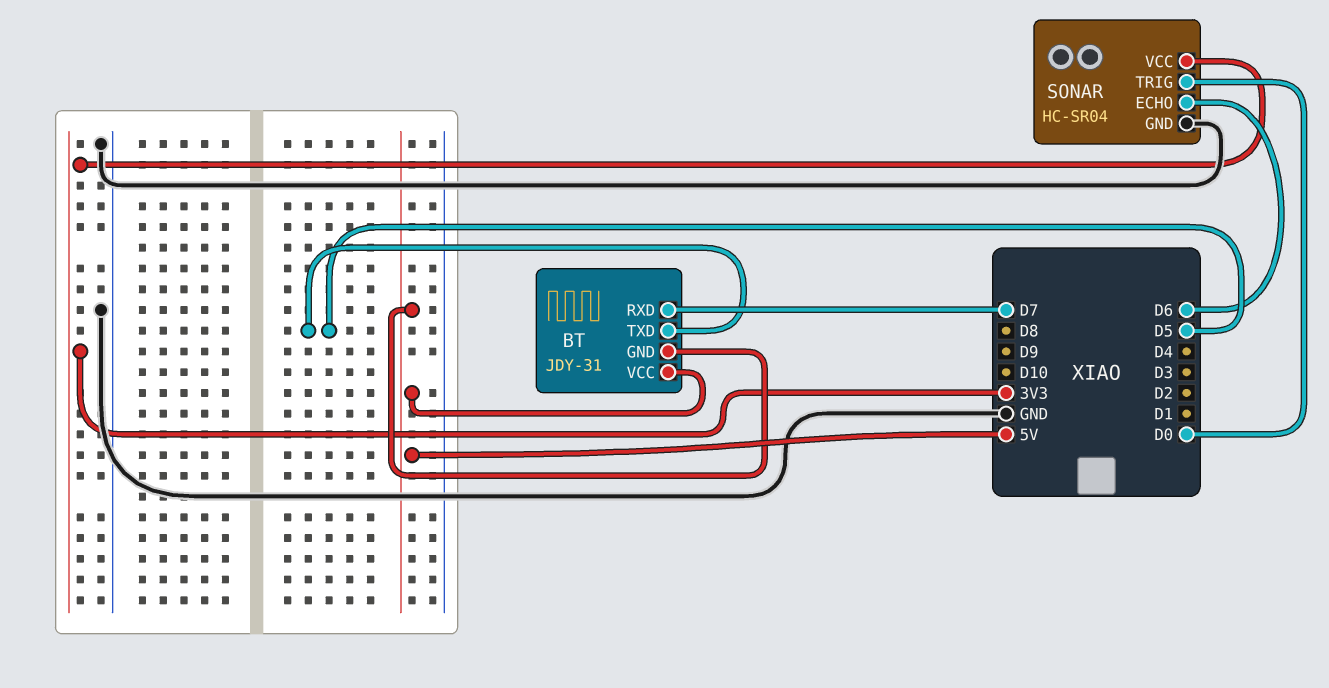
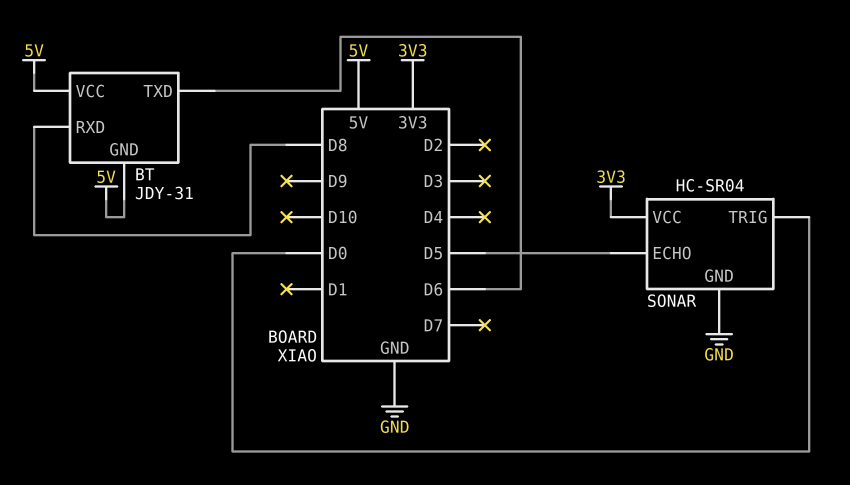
BT pin RXD: D7 -> D8
BT pin TXD: D5 -> D6
SONAR pin ECHO: D6 -> D5

